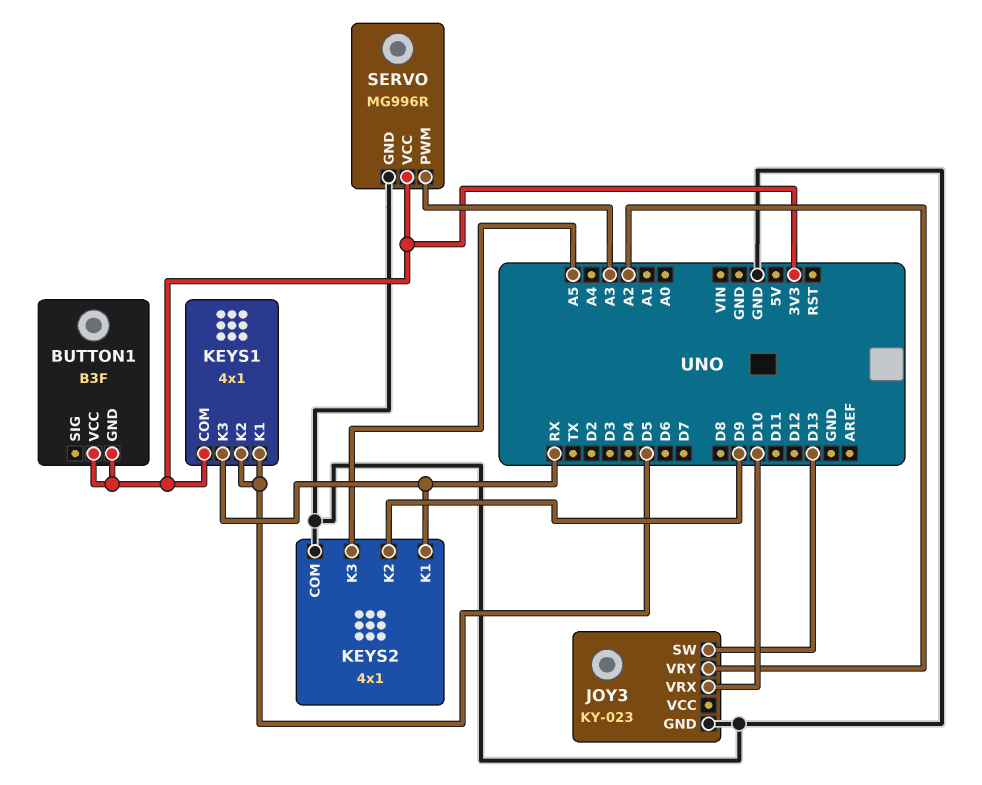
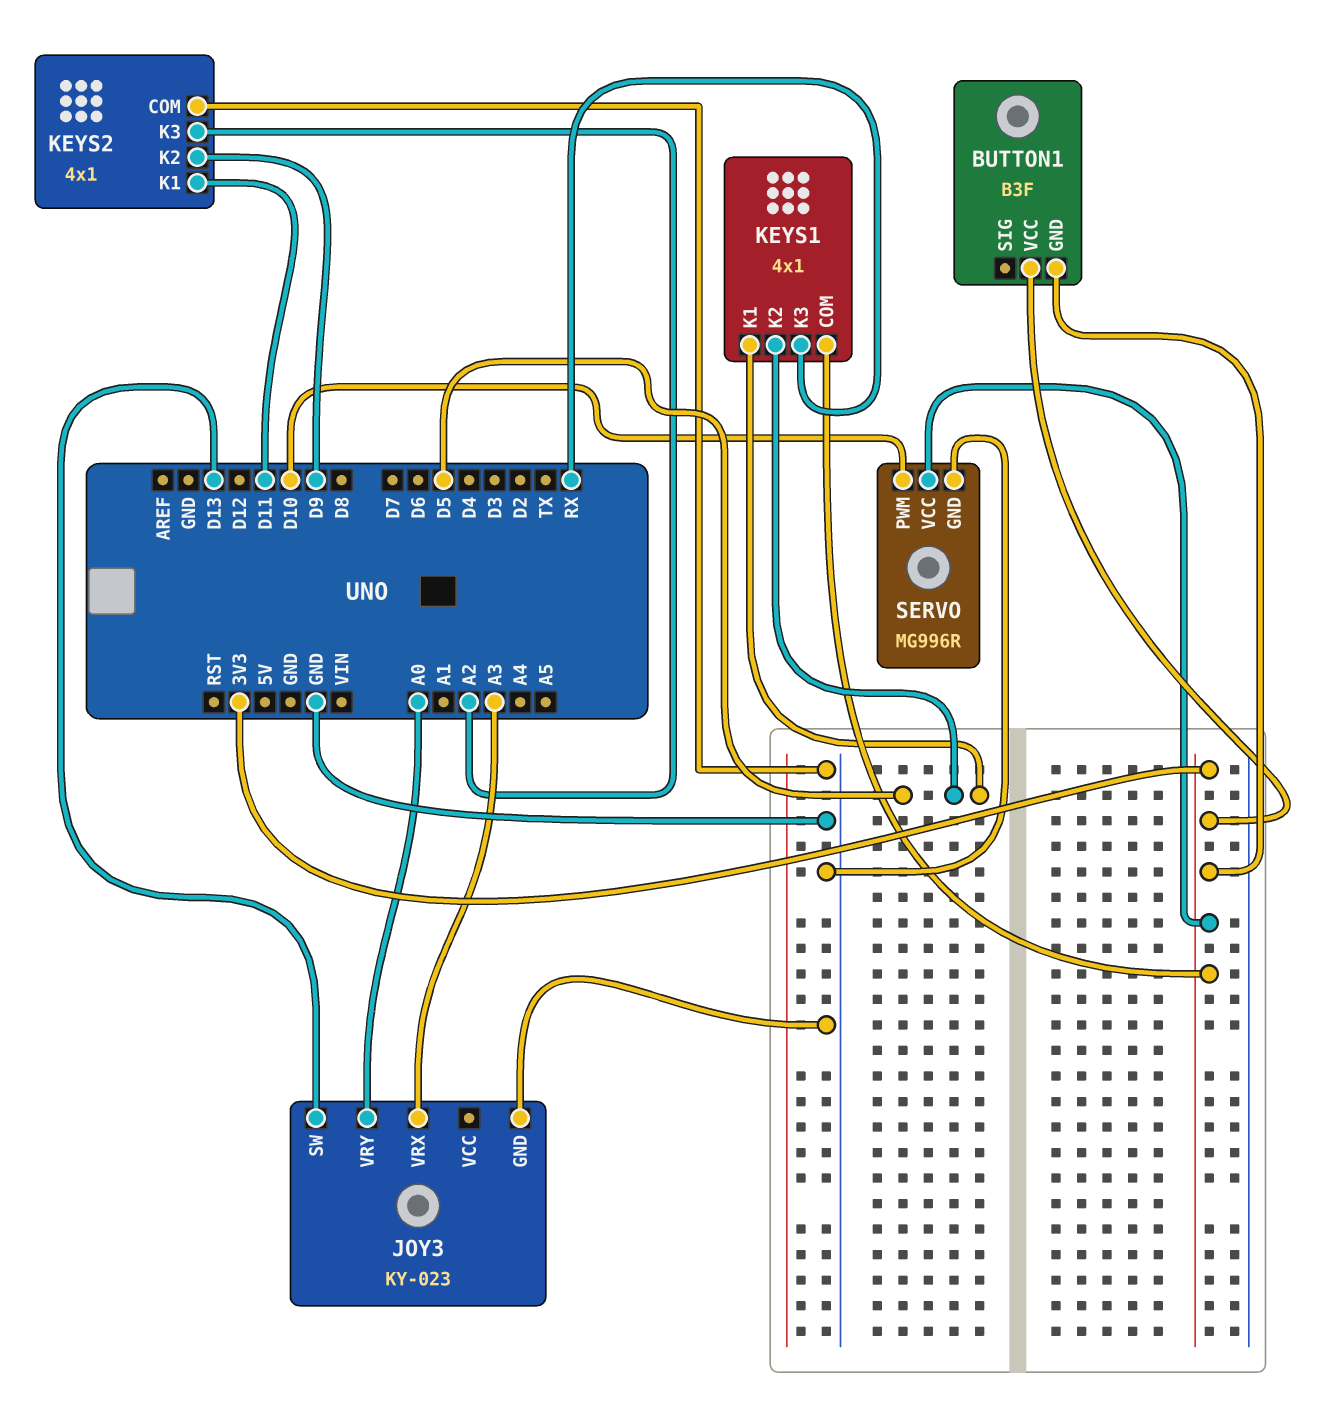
JOY3 pin VRX: D10 -> A3
JOY3 pin VRY: A2 -> A0
KEYS2 pin K1: RX -> D11
KEYS2 pin K3: A5 -> A2
SERVO pin PWM: A3 -> D10

